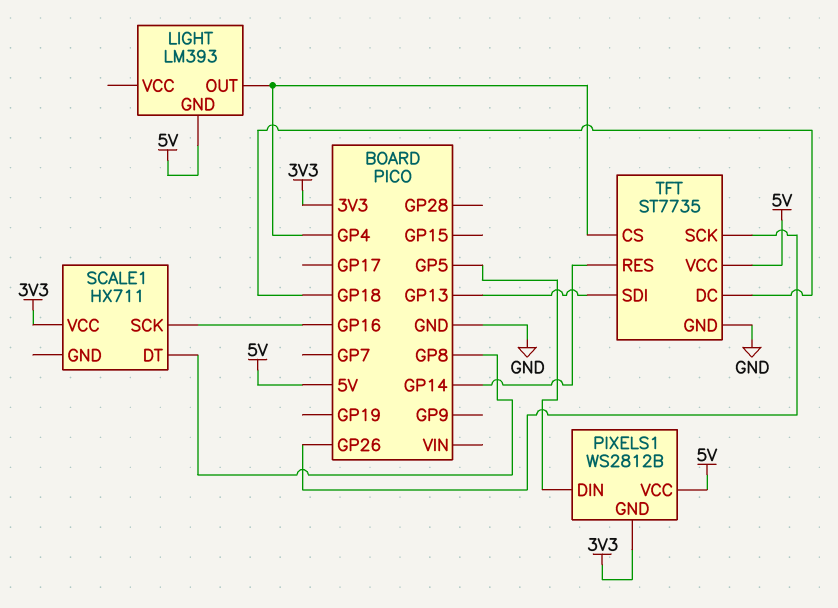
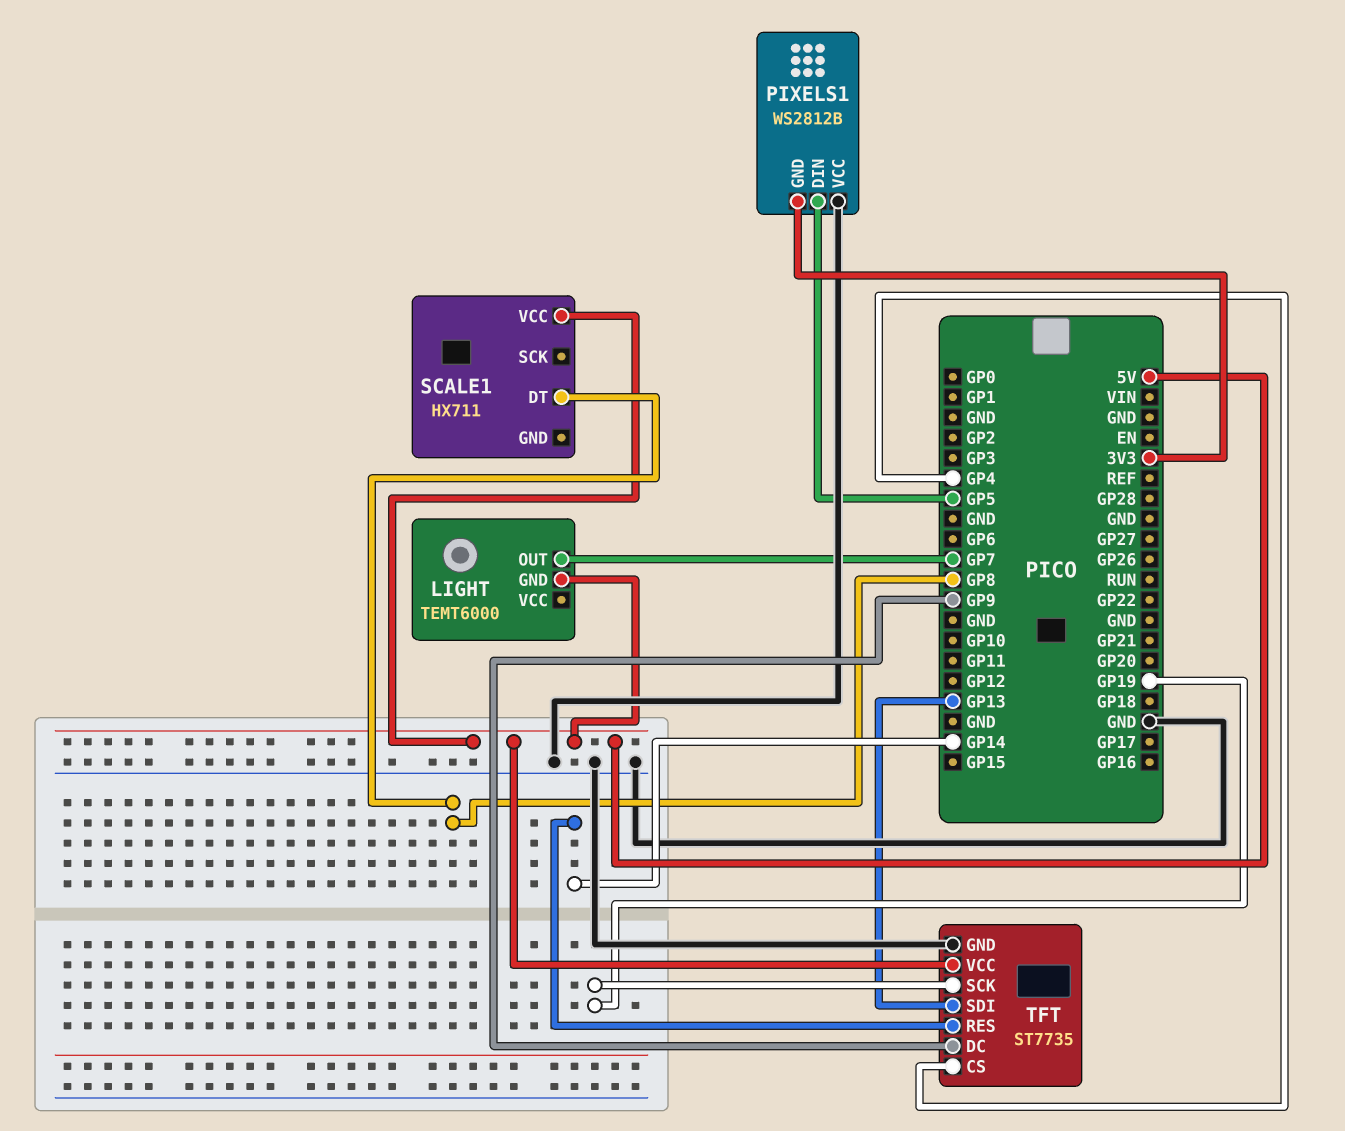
LIGHT: LM393 -> TEMT6000
LIGHT pin OUT: GP4 -> GP7
PIXELS1 pin VCC: 5V -> GND
SCALE1 pin SCK: GP16 -> none
SCALE1 pin VCC: 3V3 -> 5V
TFT pin DC: GP18 -> GP9
TFT pin SCK: GP26 -> GP19

